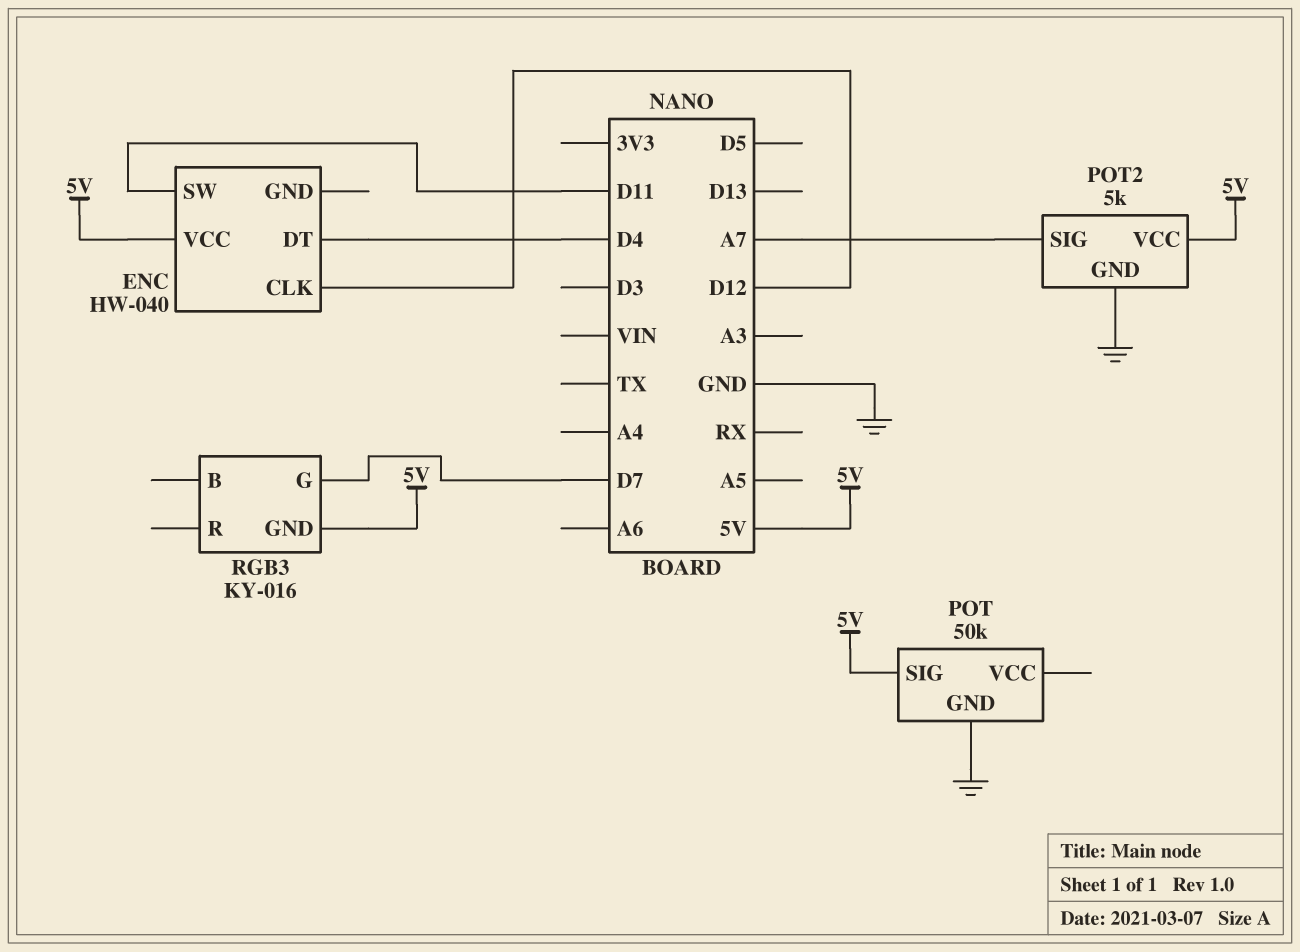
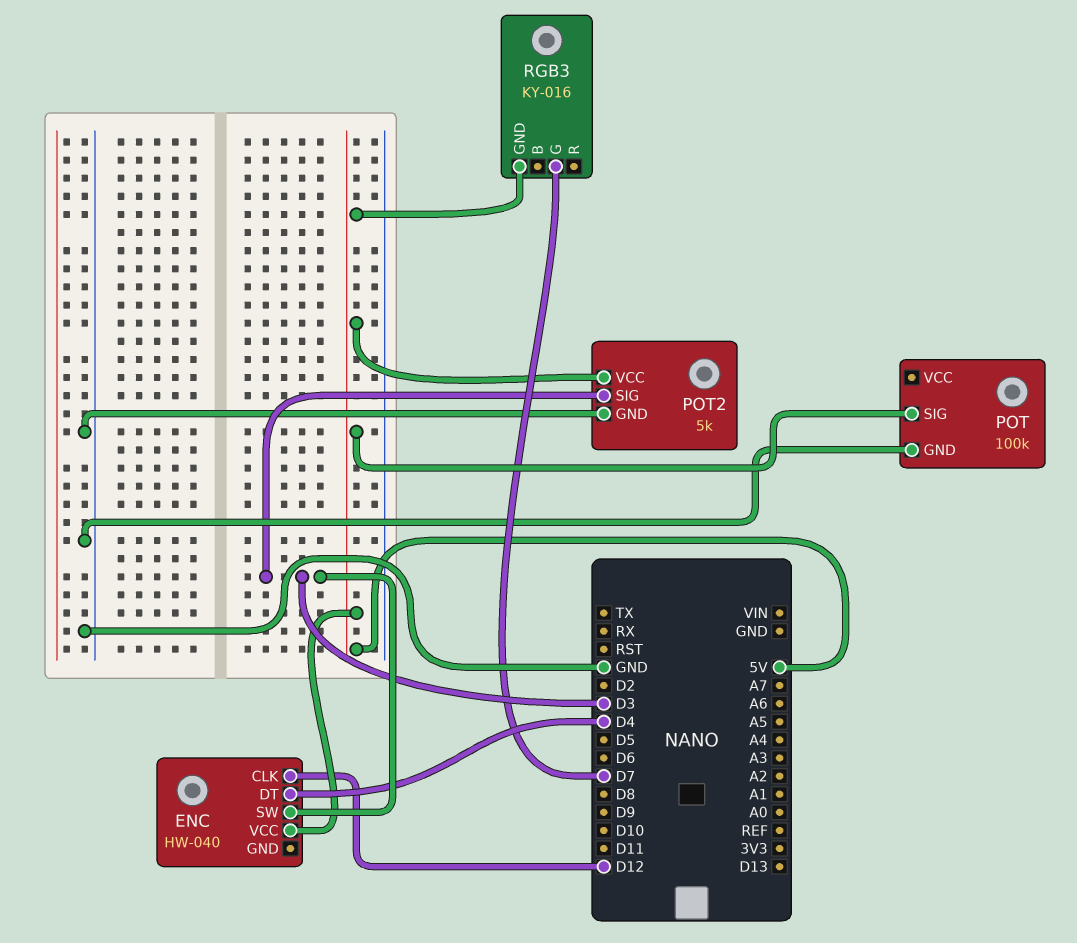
ENC pin SW: D11 -> D3
POT: 50k -> 100k
POT2 pin SIG: A7 -> D3

